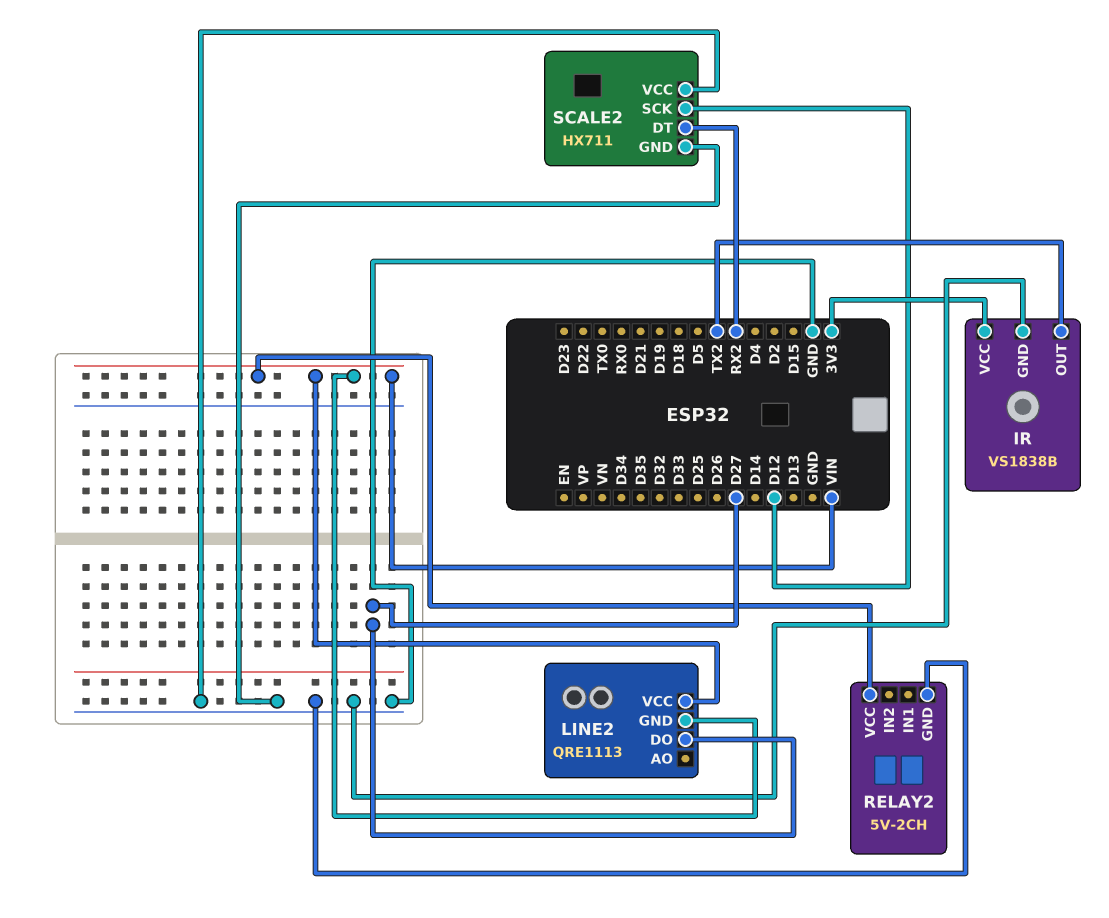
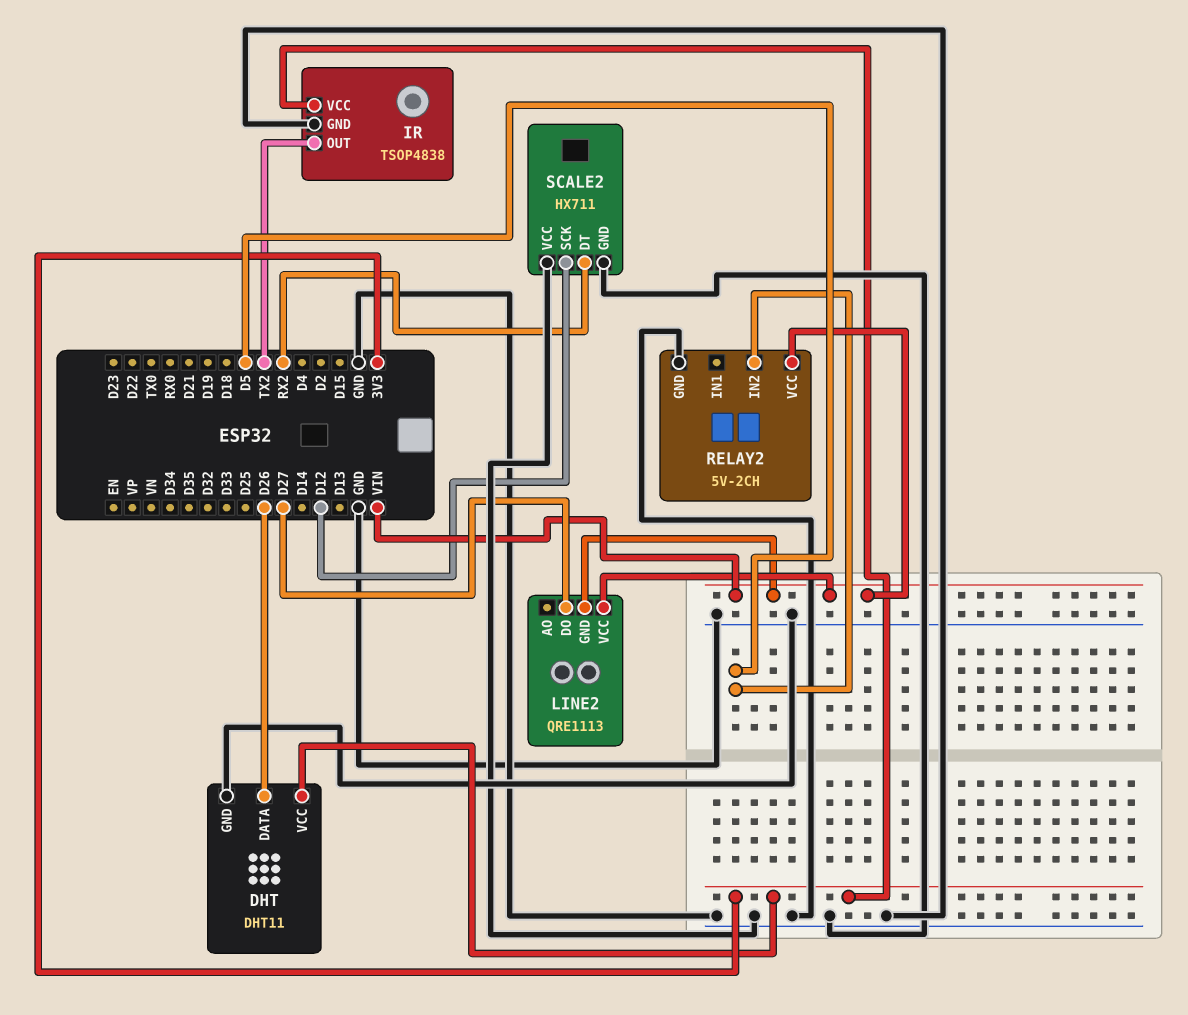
DHT: none -> DHT11
DHT pin DATA: none -> D26
DHT pin GND: none -> GND
DHT pin VCC: none -> 3V3
IR: VS1838B -> TSOP4838
RELAY2 pin IN2: none -> D5

